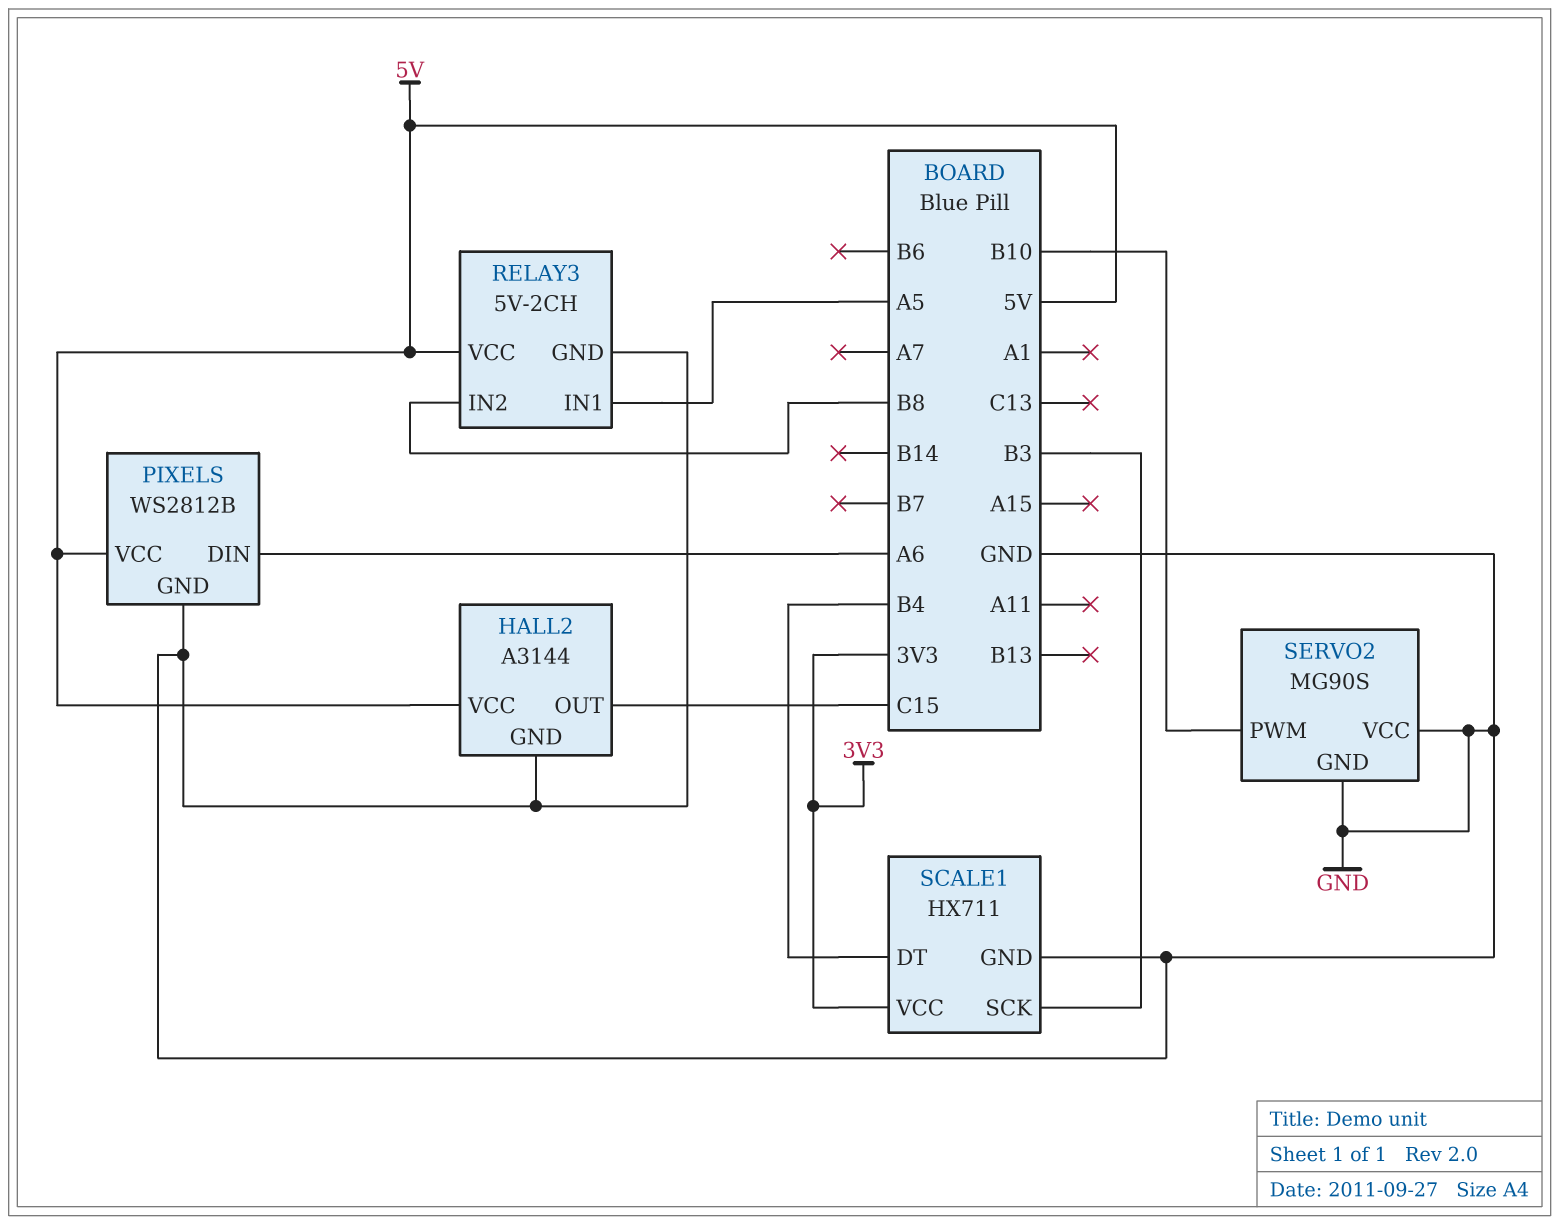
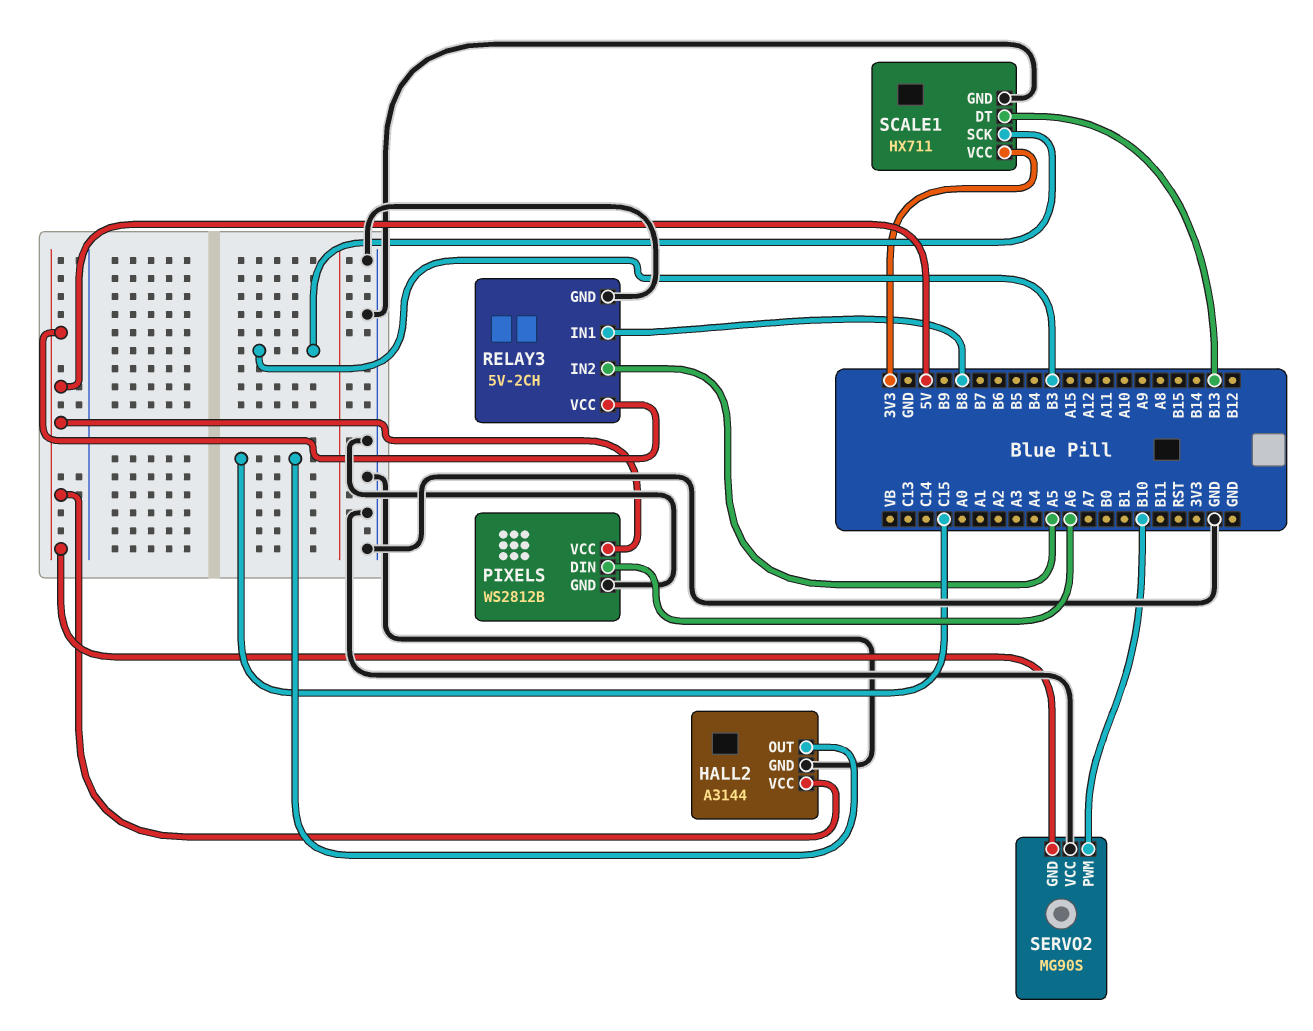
RELAY3 pin IN1: A5 -> B8
RELAY3 pin IN2: B8 -> A5
SCALE1 pin DT: B4 -> B13
SERVO2 pin GND: GND -> 5V

